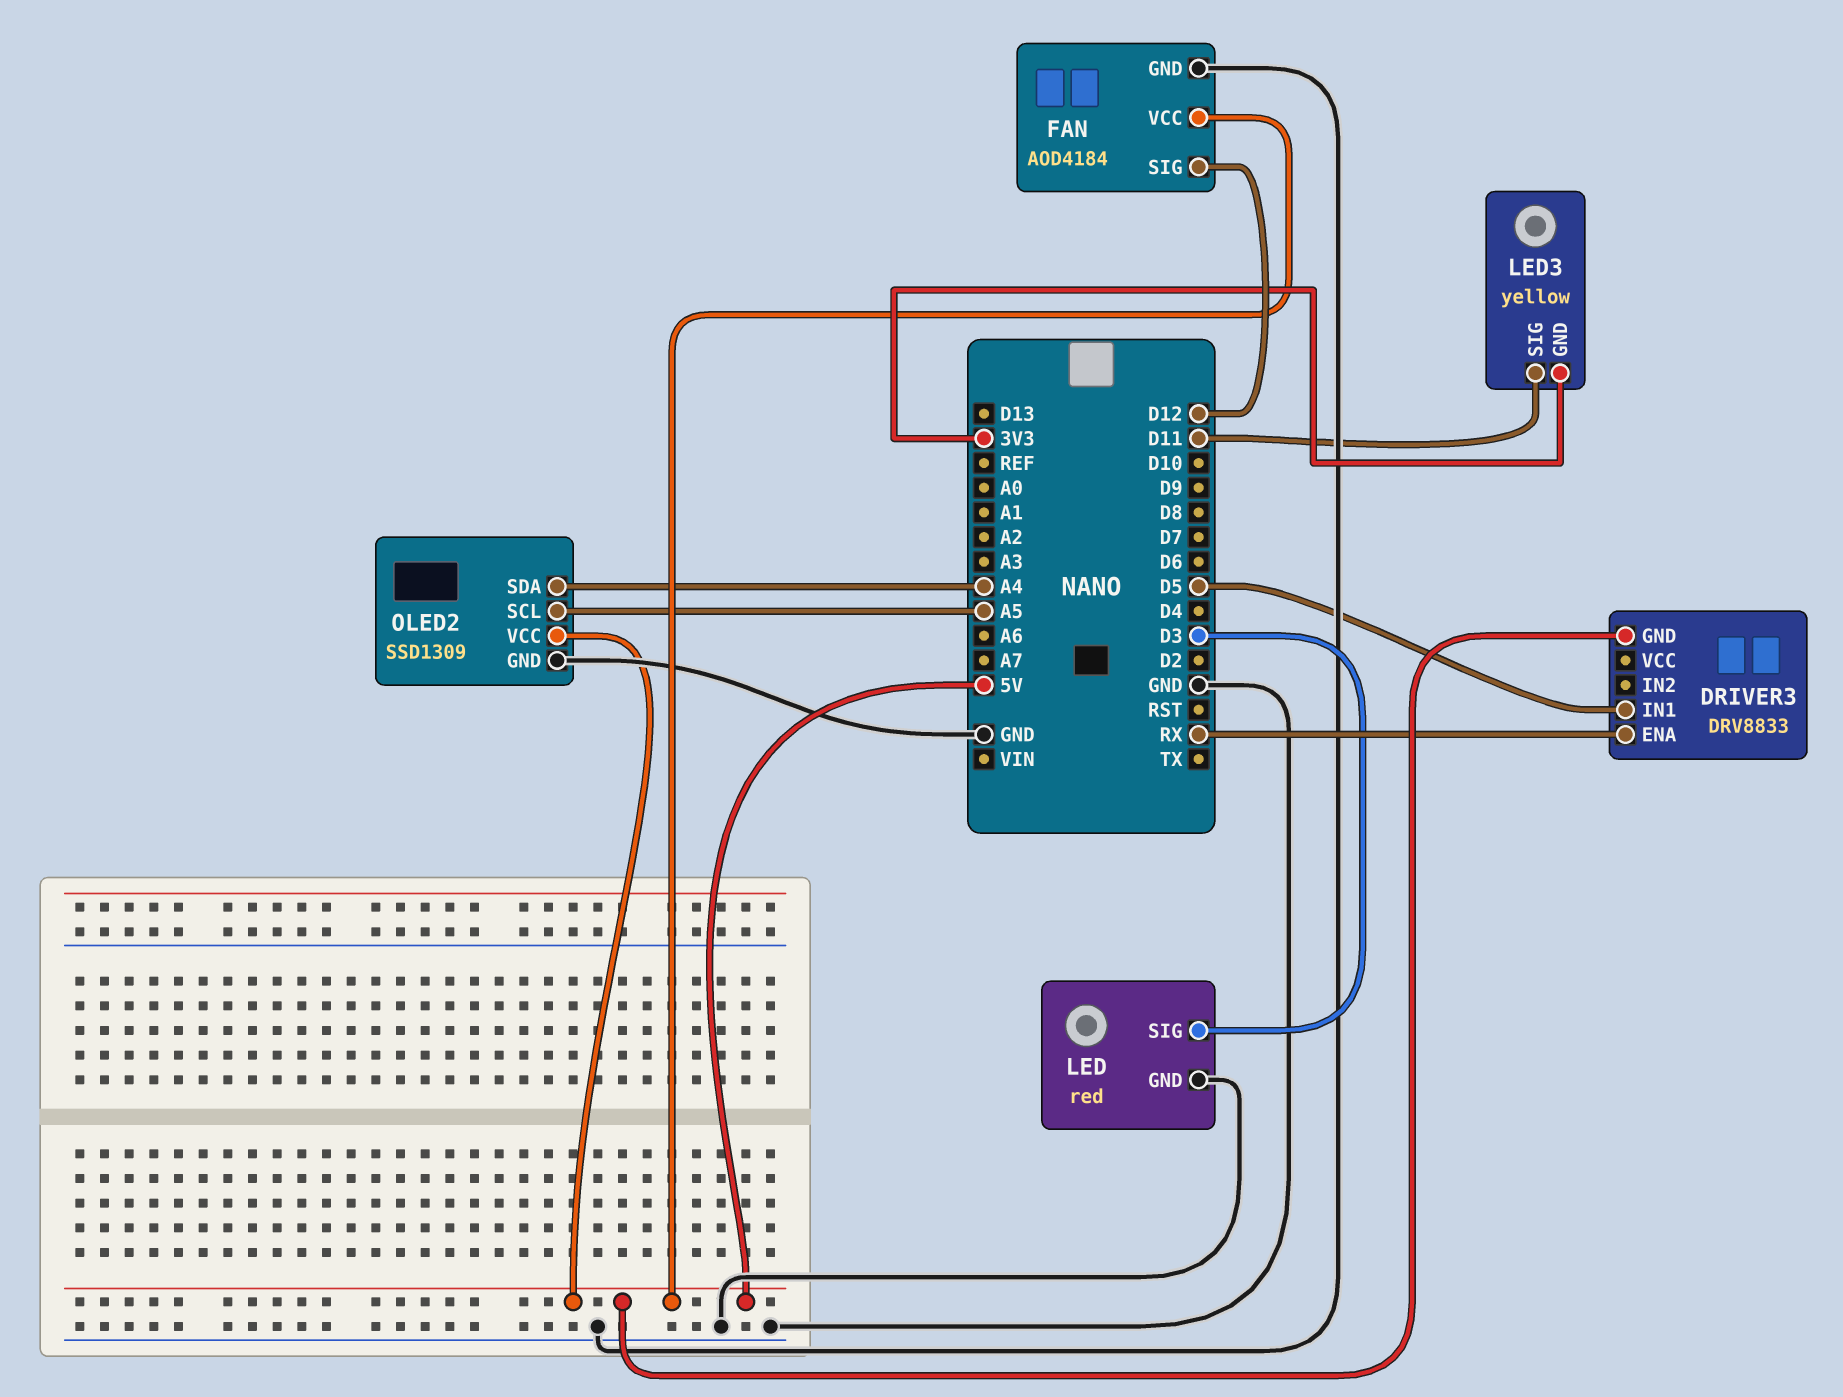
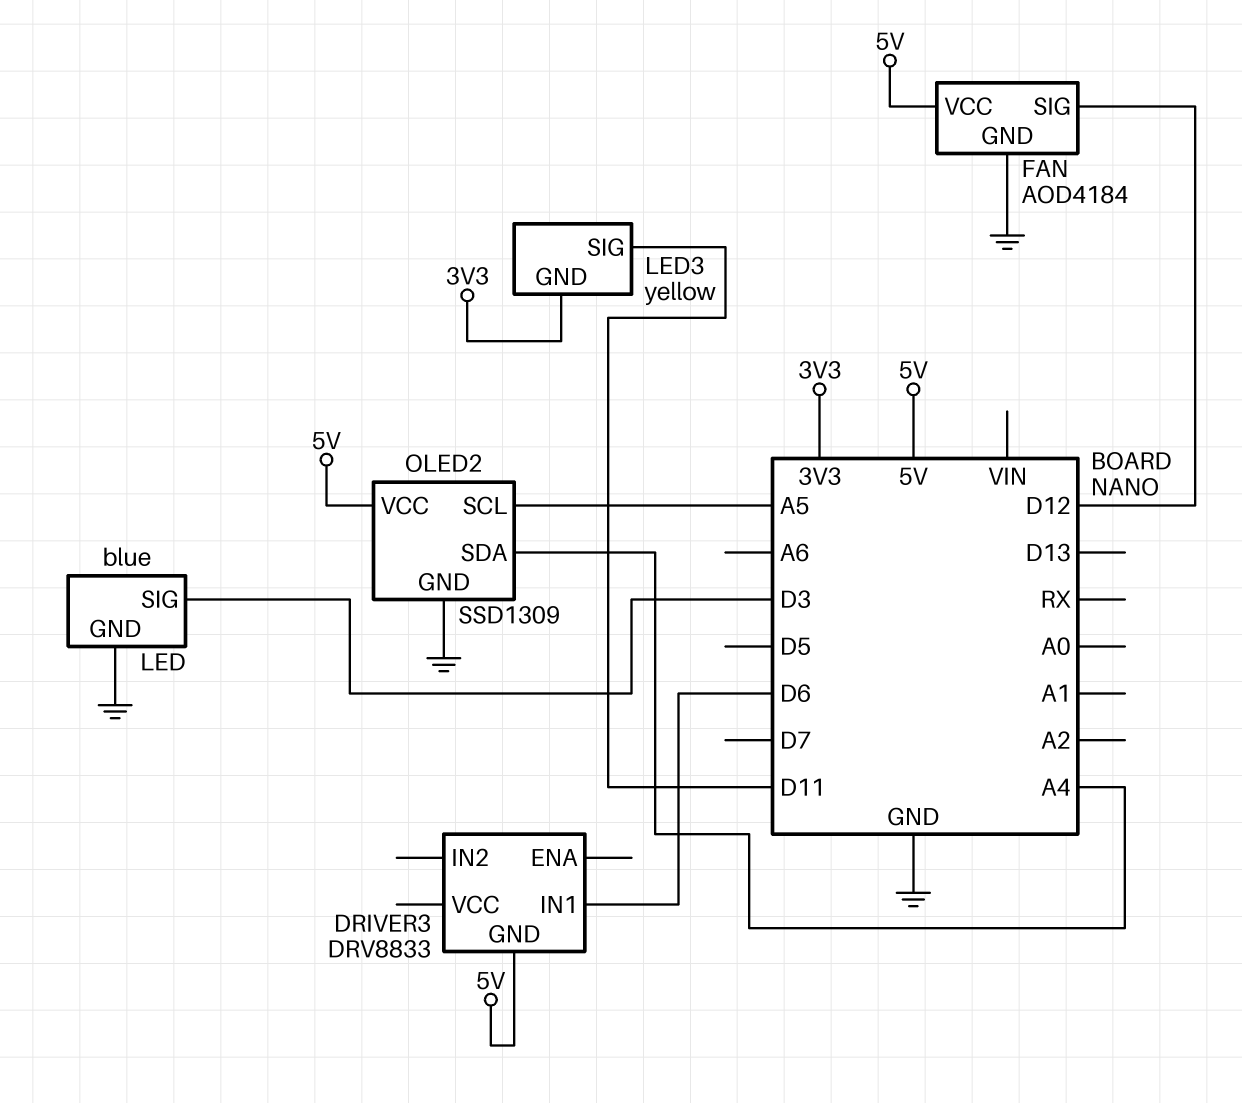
DRIVER3 pin ENA: RX -> none
DRIVER3 pin IN1: D5 -> D6
LED: red -> blue

